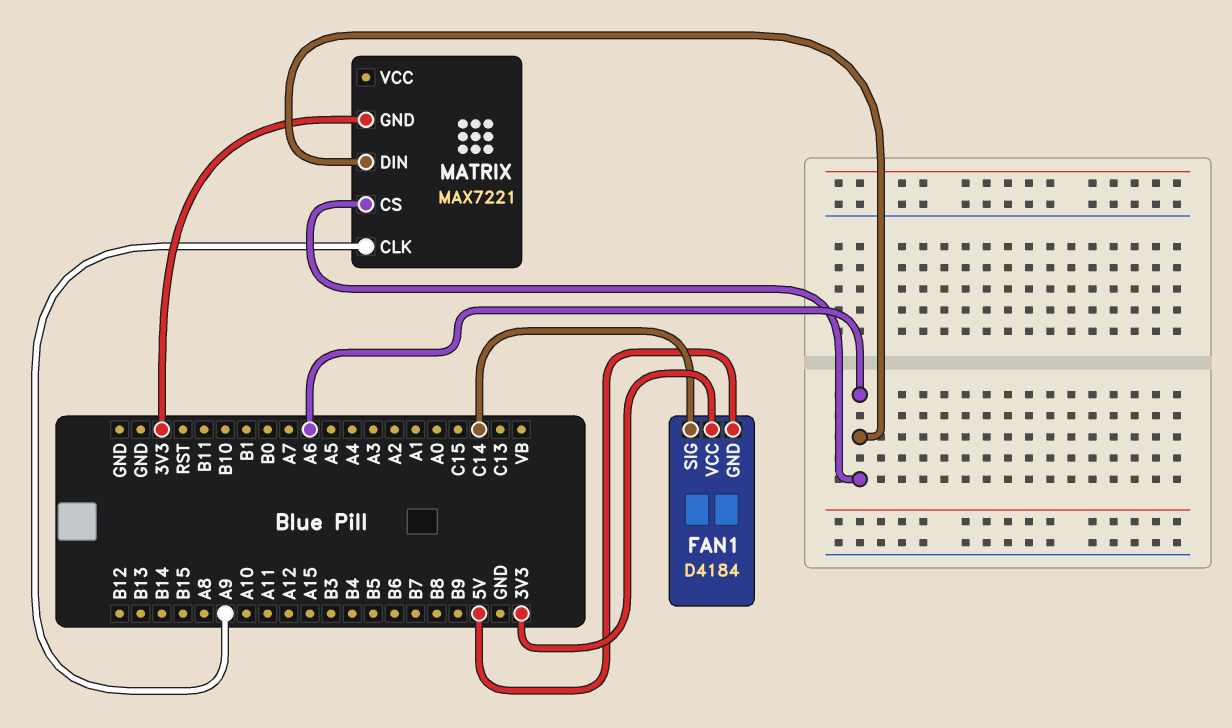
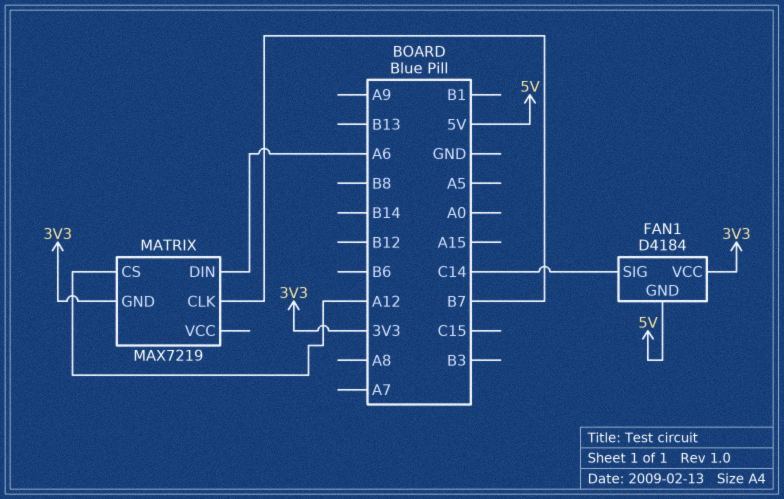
MATRIX: MAX7221 -> MAX7219
MATRIX pin CLK: A9 -> B7
MATRIX pin CS: A6 -> A12

